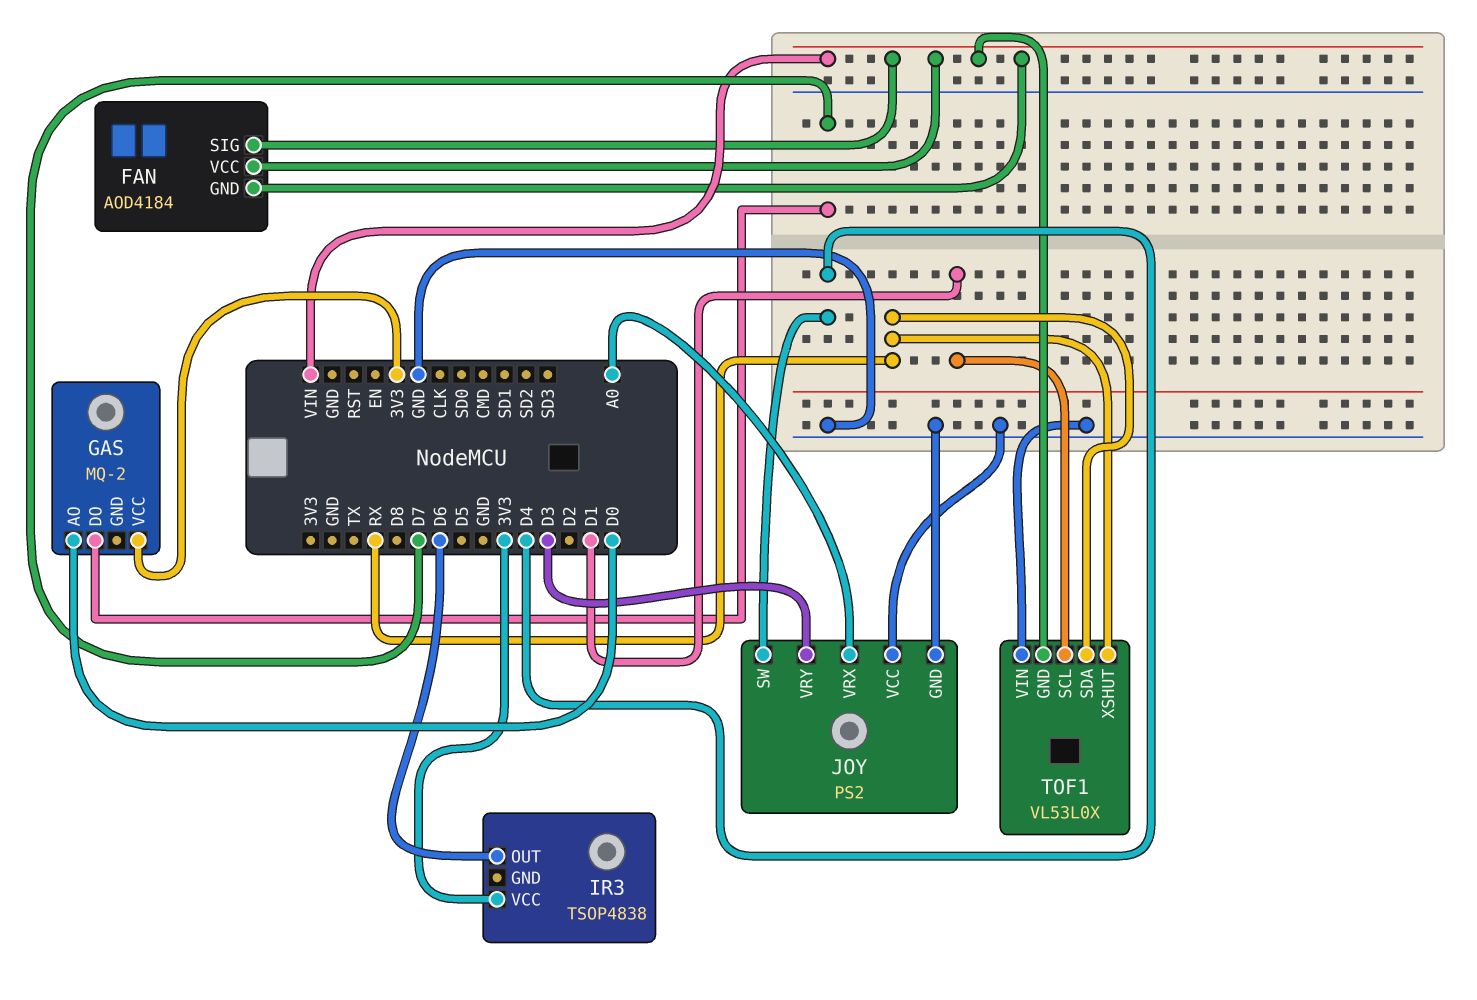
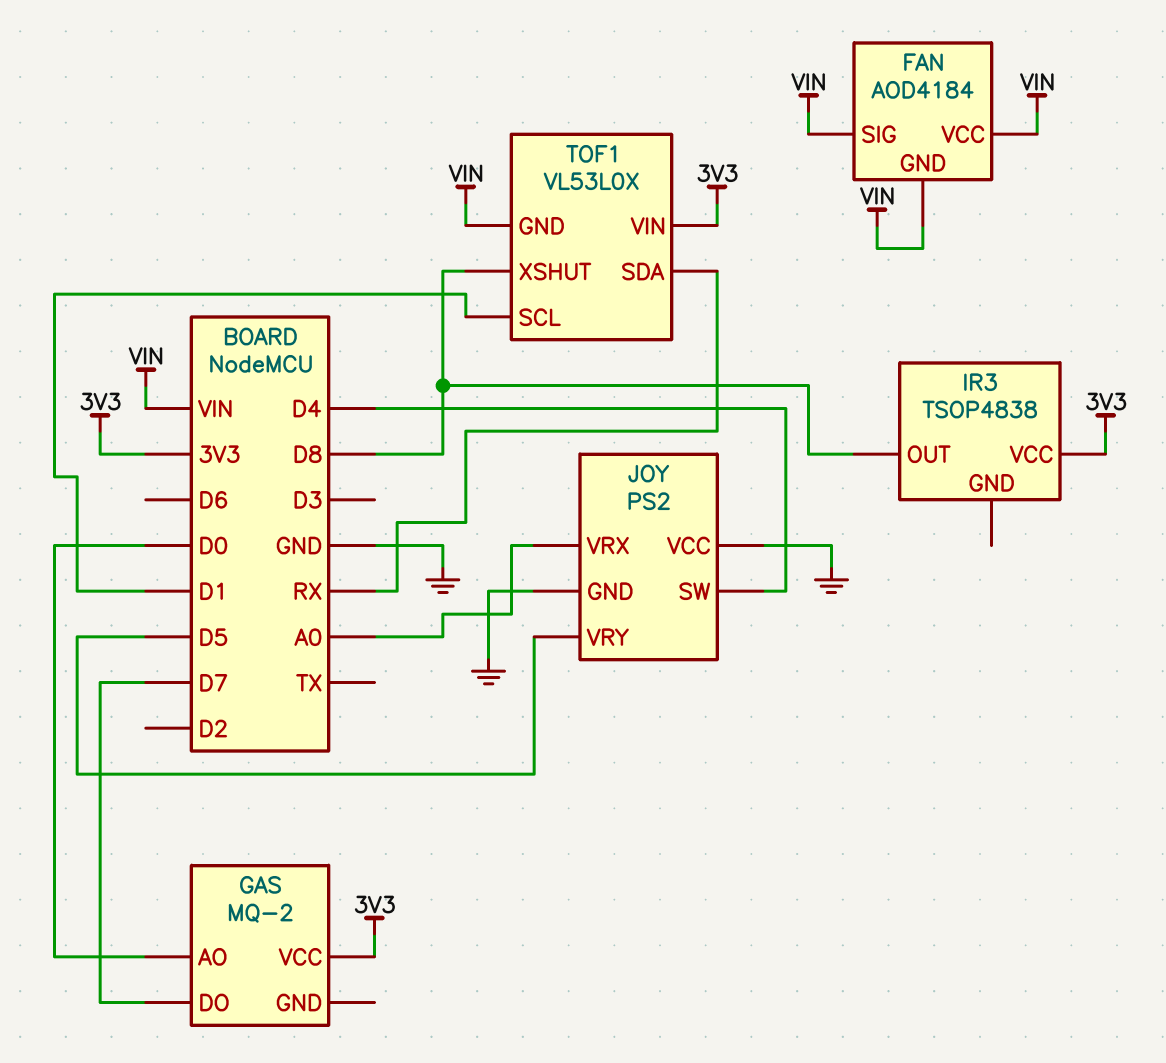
IR3 pin OUT: D6 -> D8
JOY pin VRY: D3 -> D5
TOF1 pin VIN: GND -> 3V3
TOF1 pin XSHUT: RX -> D8

